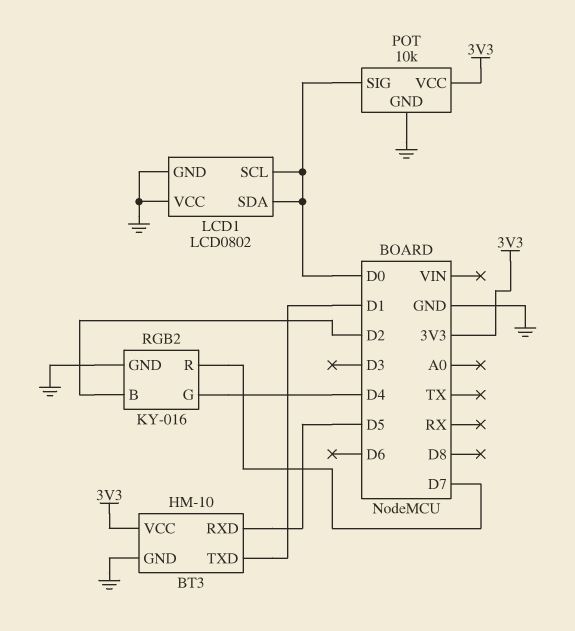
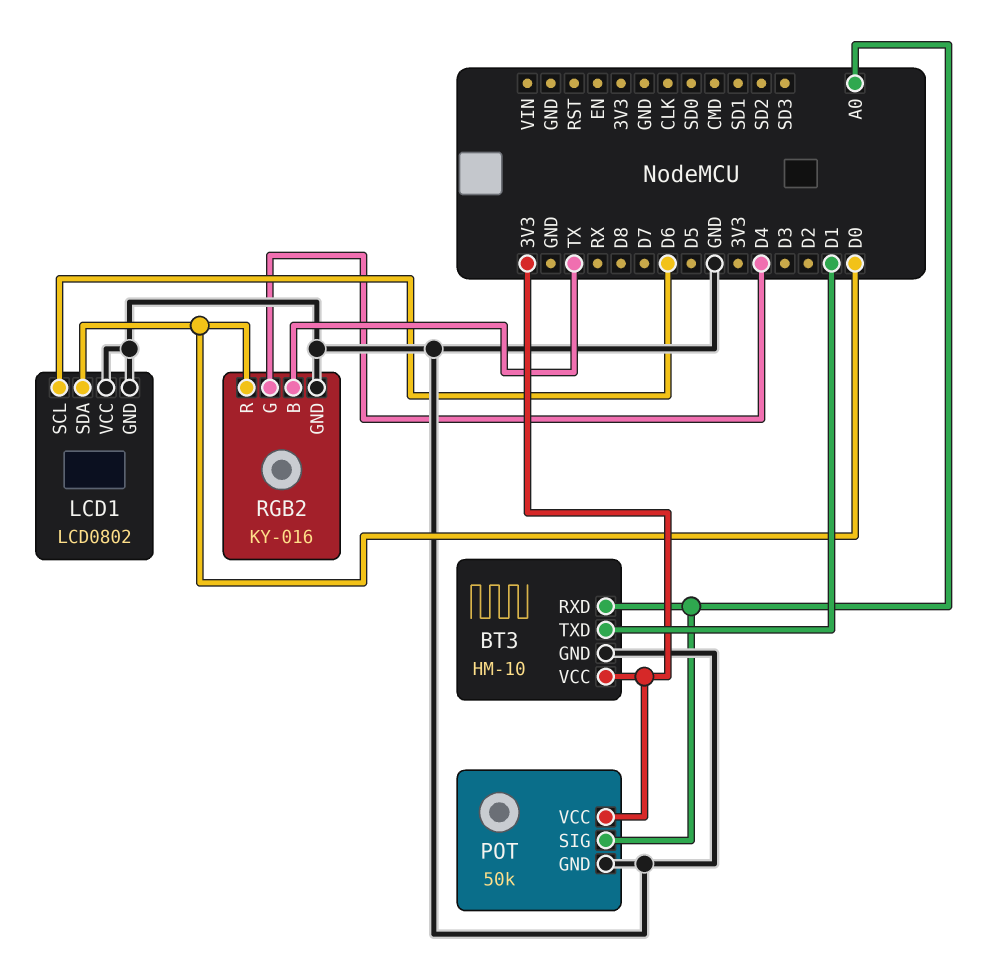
BT3 pin RXD: D5 -> A0
LCD1 pin SCL: D0 -> D6
POT: 10k -> 50k
POT pin SIG: D0 -> A0
RGB2 pin B: D2 -> TX
RGB2 pin R: D7 -> D0

